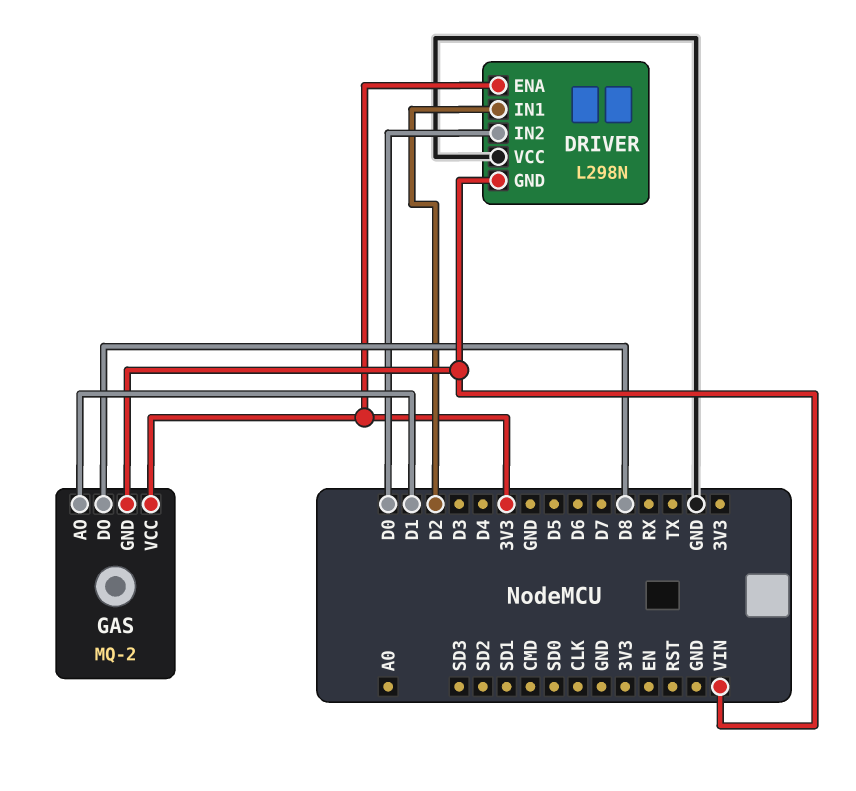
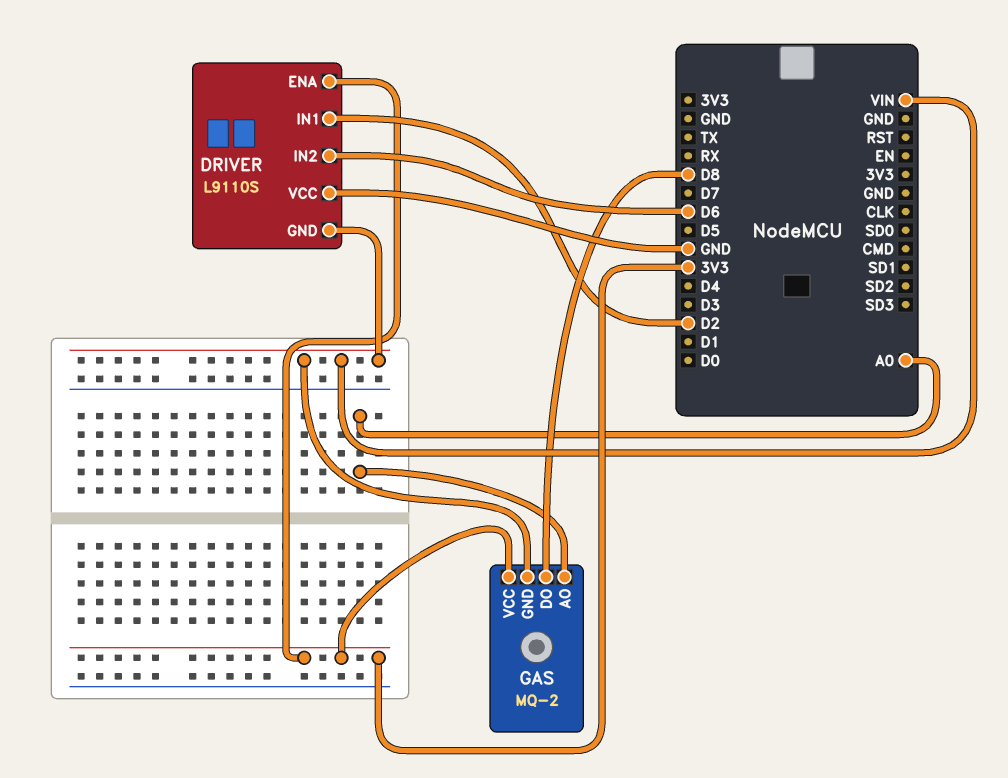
DRIVER: L298N -> L9110S
DRIVER pin IN2: D0 -> D6
GAS pin AO: D1 -> A0

